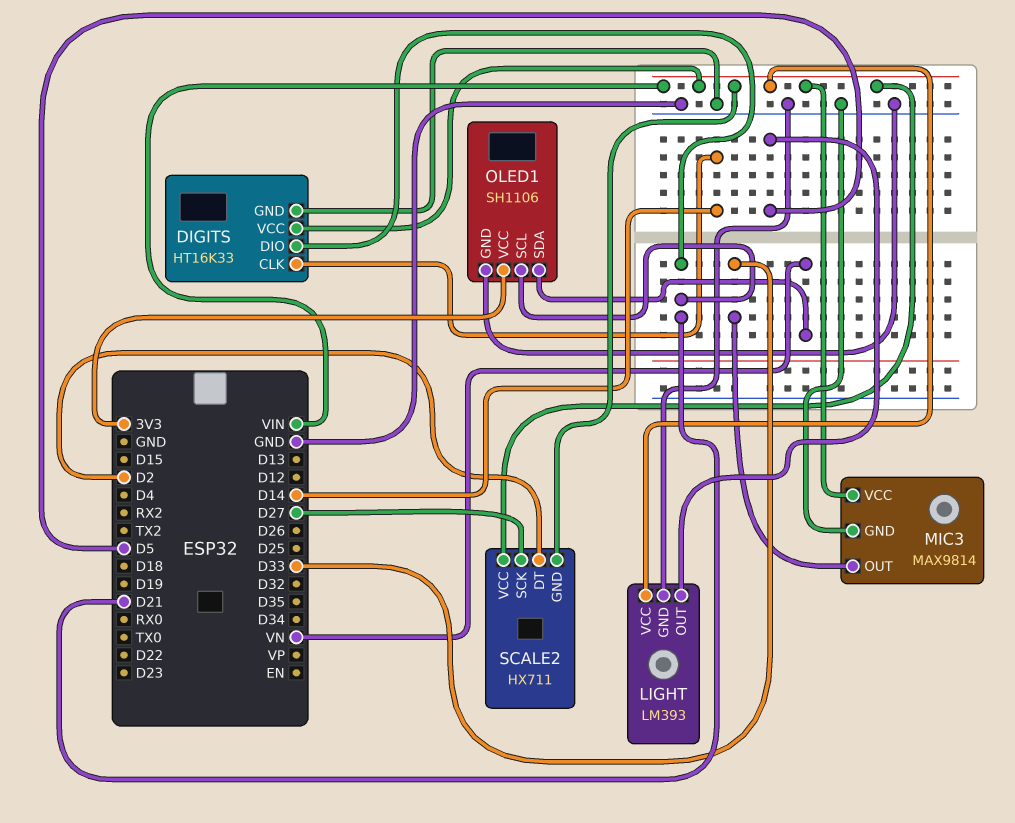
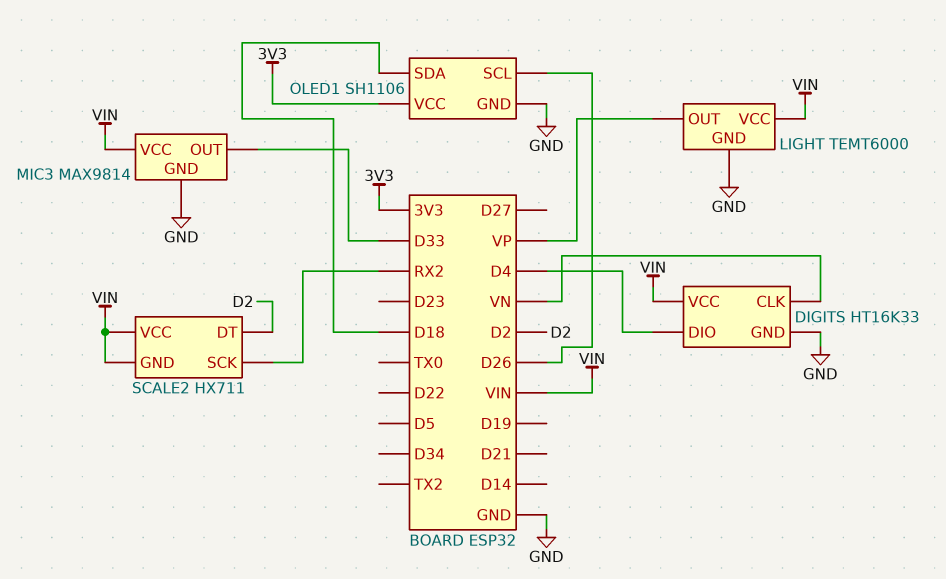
DIGITS pin CLK: D14 -> VN
DIGITS pin DIO: D21 -> D4
LIGHT: LM393 -> TEMT6000
LIGHT pin OUT: D5 -> VP
OLED1 pin SCL: D21 -> D26
OLED1 pin SDA: VN -> D18
SCALE2 pin SCK: D27 -> RX2

